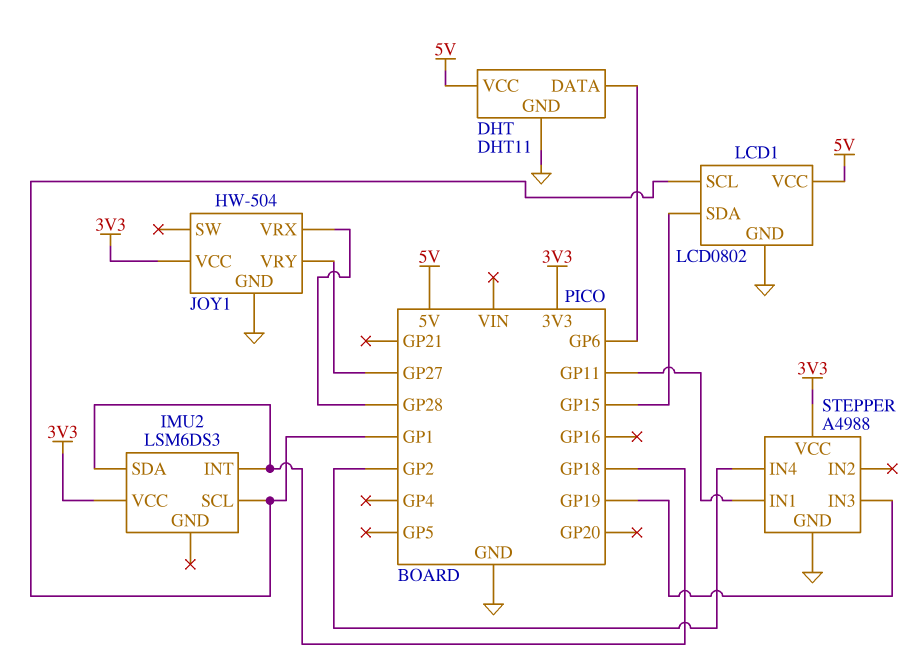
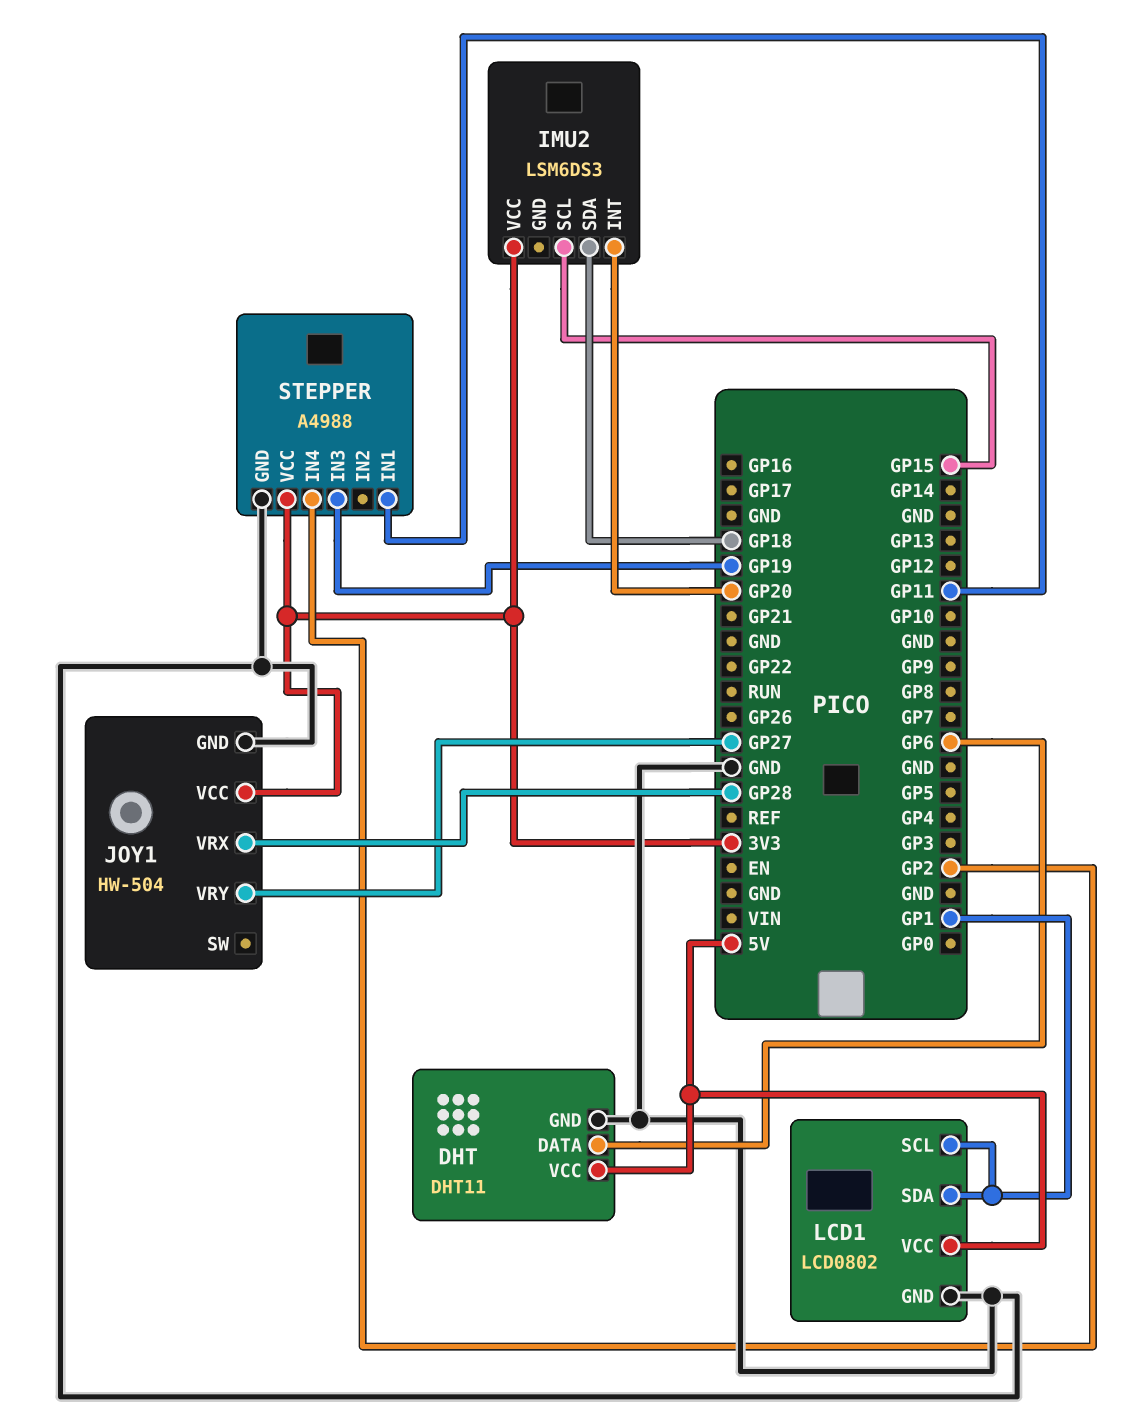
IMU2 pin INT: GP18 -> GP20
IMU2 pin SCL: GP1 -> GP15
LCD1 pin SDA: GP15 -> GP1

